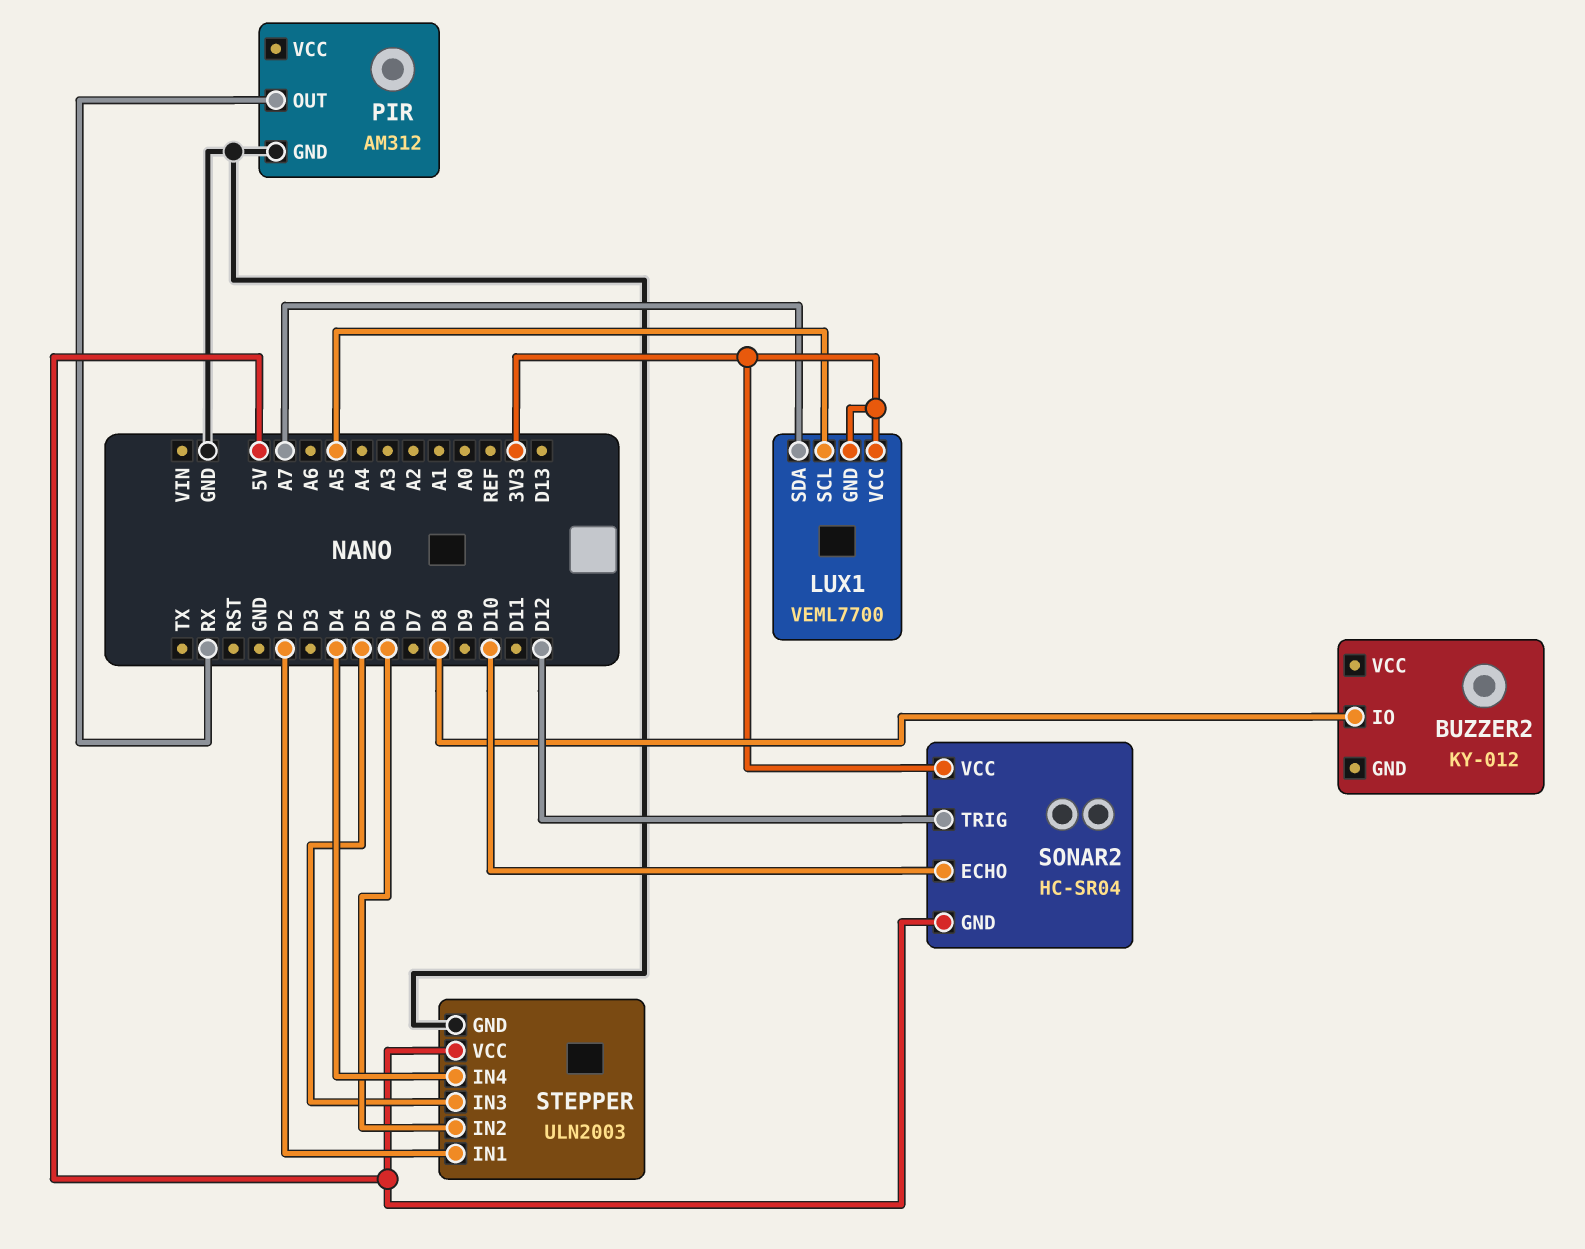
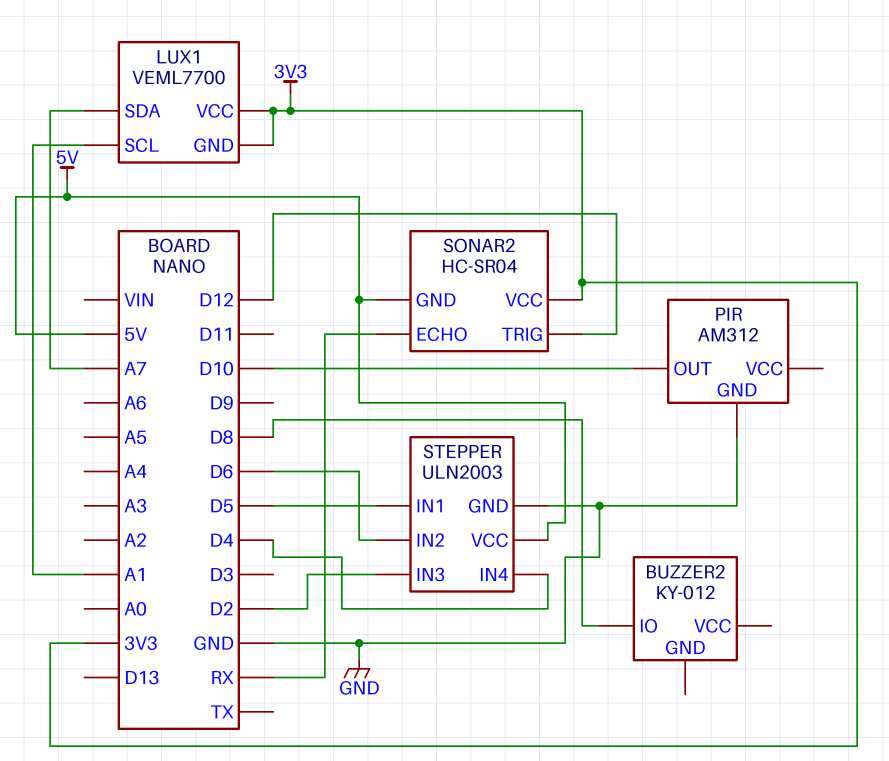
LUX1 pin SCL: A5 -> A1
PIR pin OUT: RX -> D10
SONAR2 pin ECHO: D10 -> RX
STEPPER pin IN1: D2 -> D5
STEPPER pin IN3: D5 -> D2

